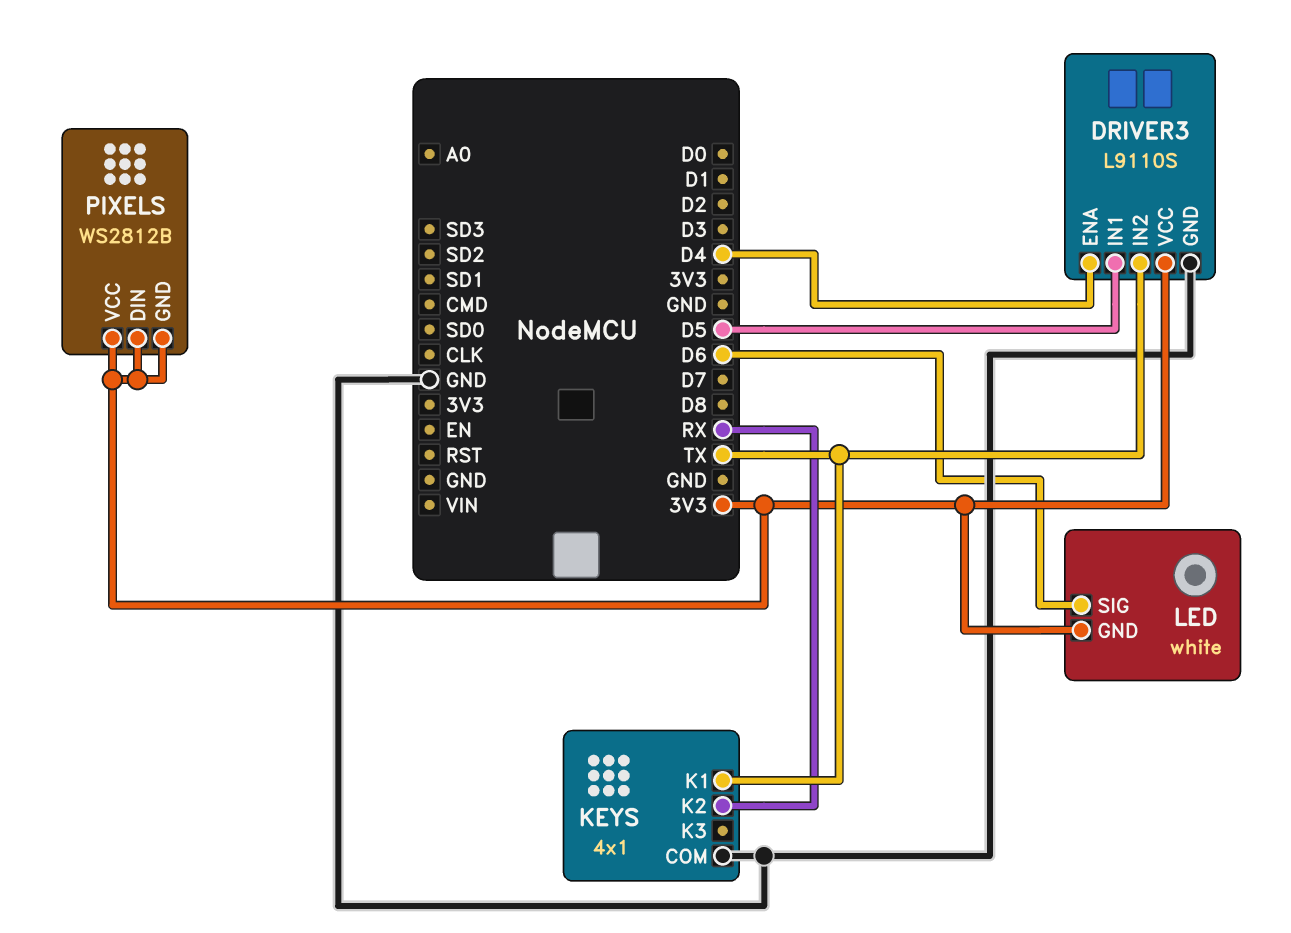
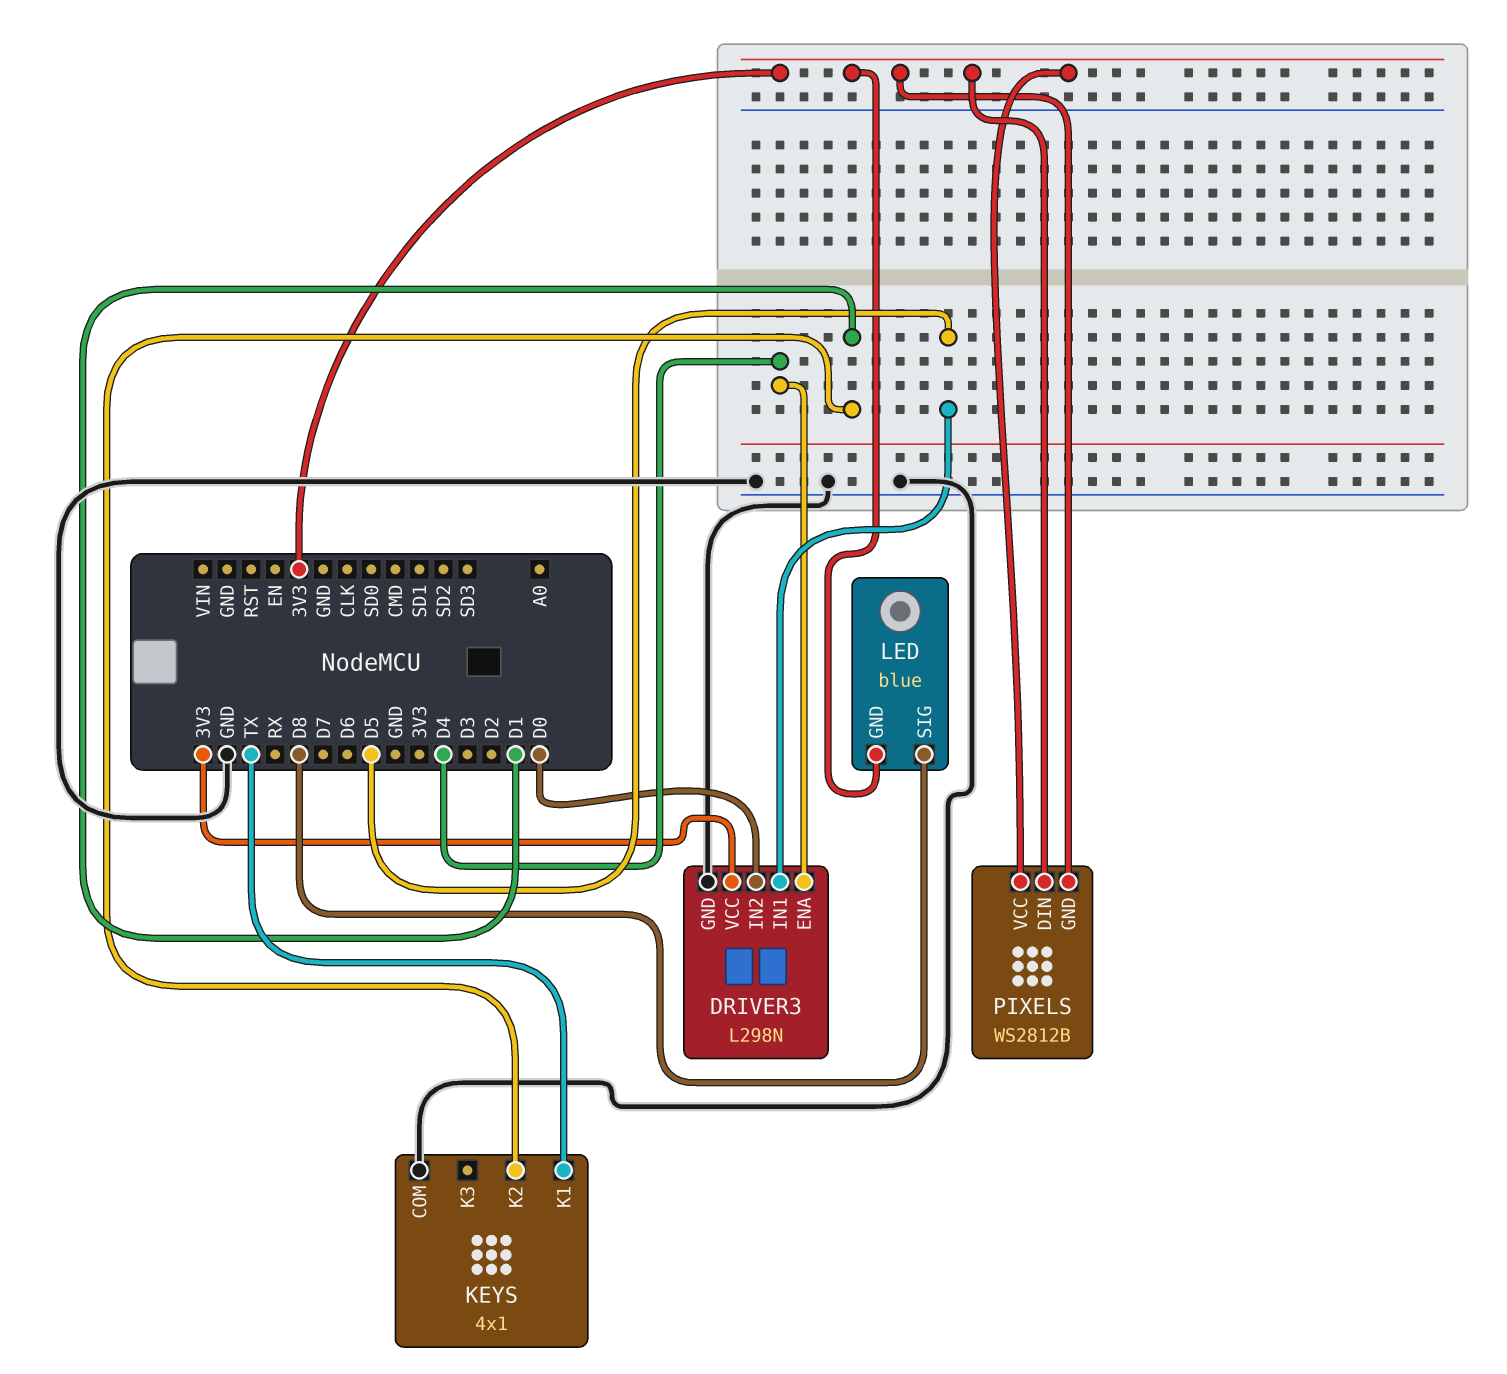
DRIVER3: L9110S -> L298N
DRIVER3 pin IN2: TX -> D0
KEYS pin K2: RX -> D1
LED: white -> blue
LED pin SIG: D6 -> D8

